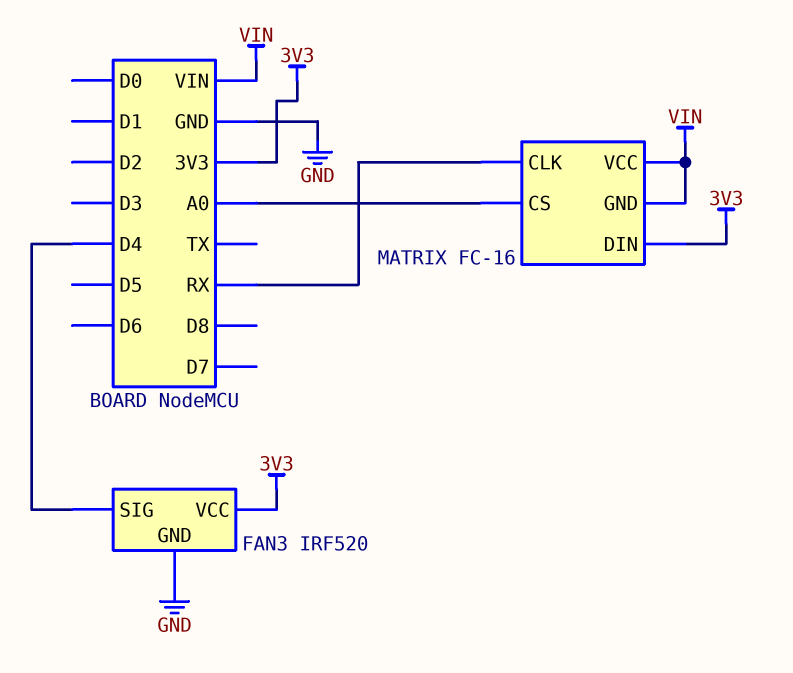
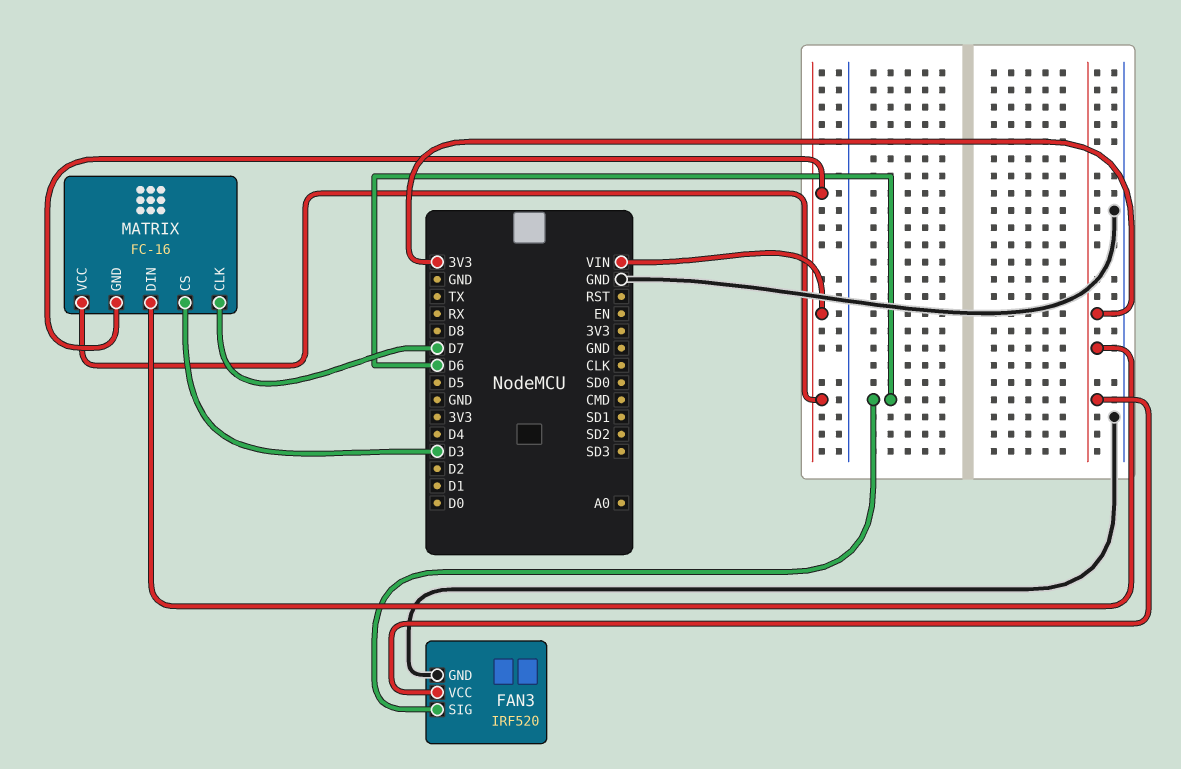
FAN3 pin SIG: D4 -> D6
MATRIX pin CLK: RX -> D7
MATRIX pin CS: A0 -> D3

